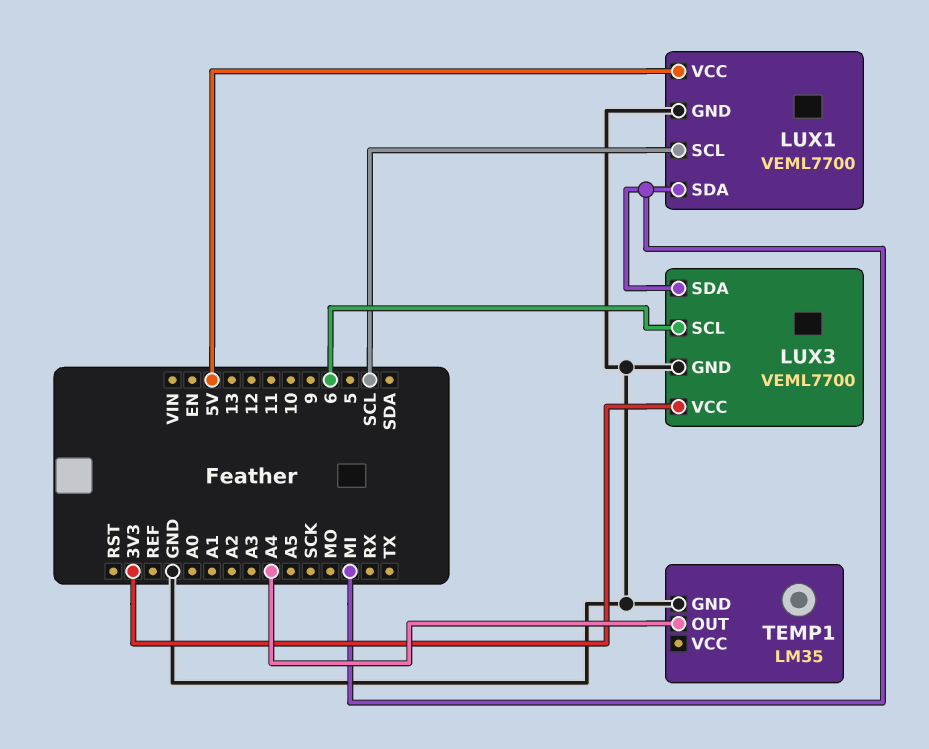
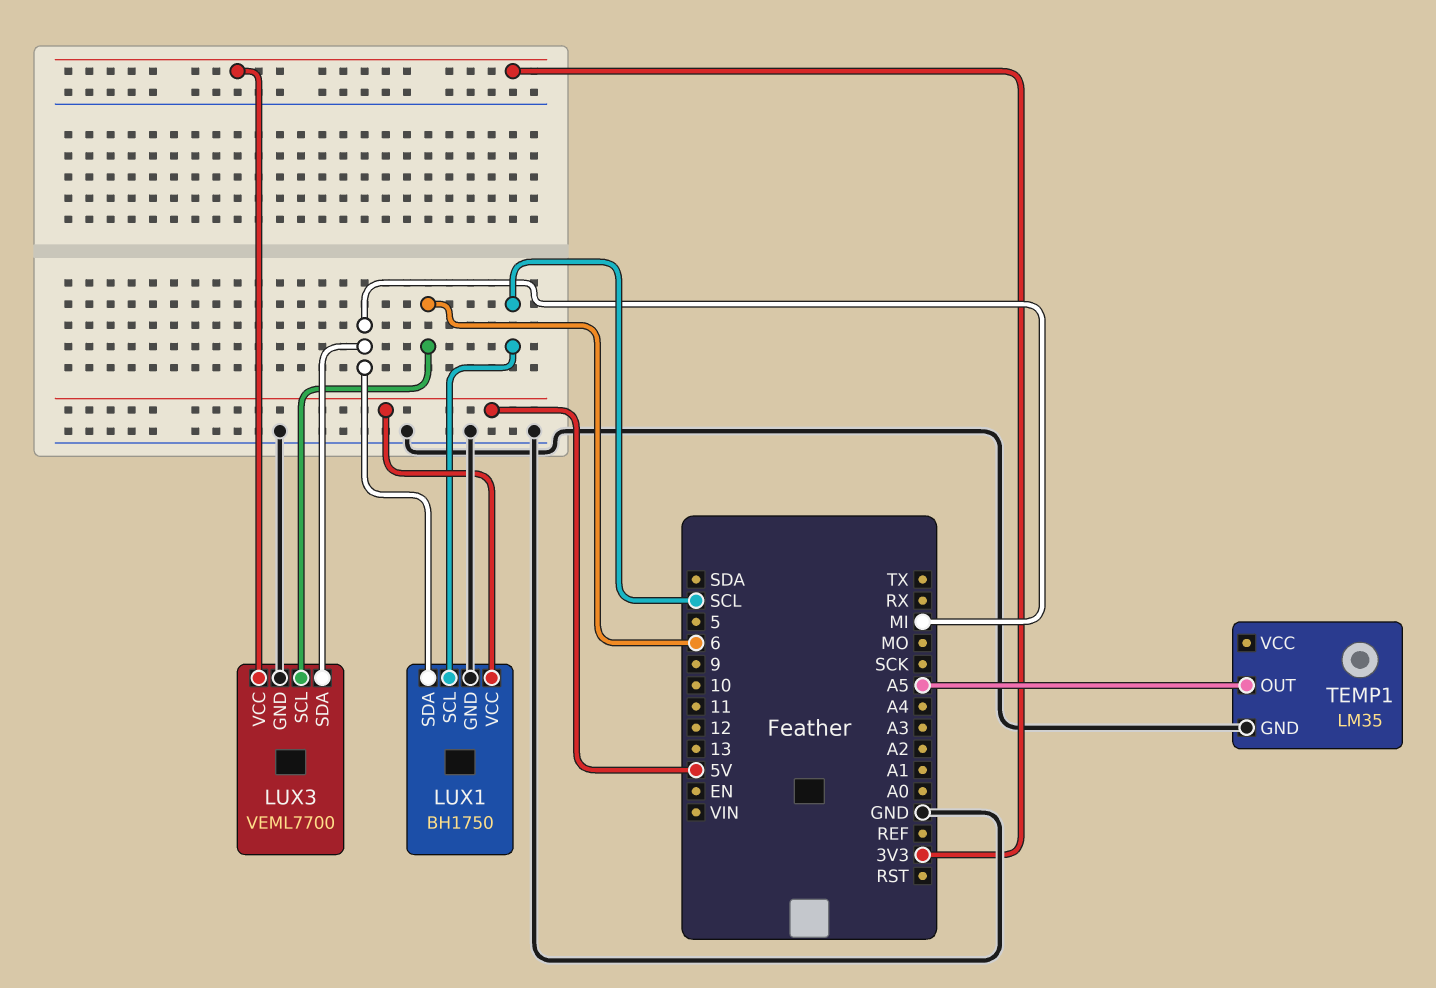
LUX1: VEML7700 -> BH1750
TEMP1 pin OUT: A4 -> A5

